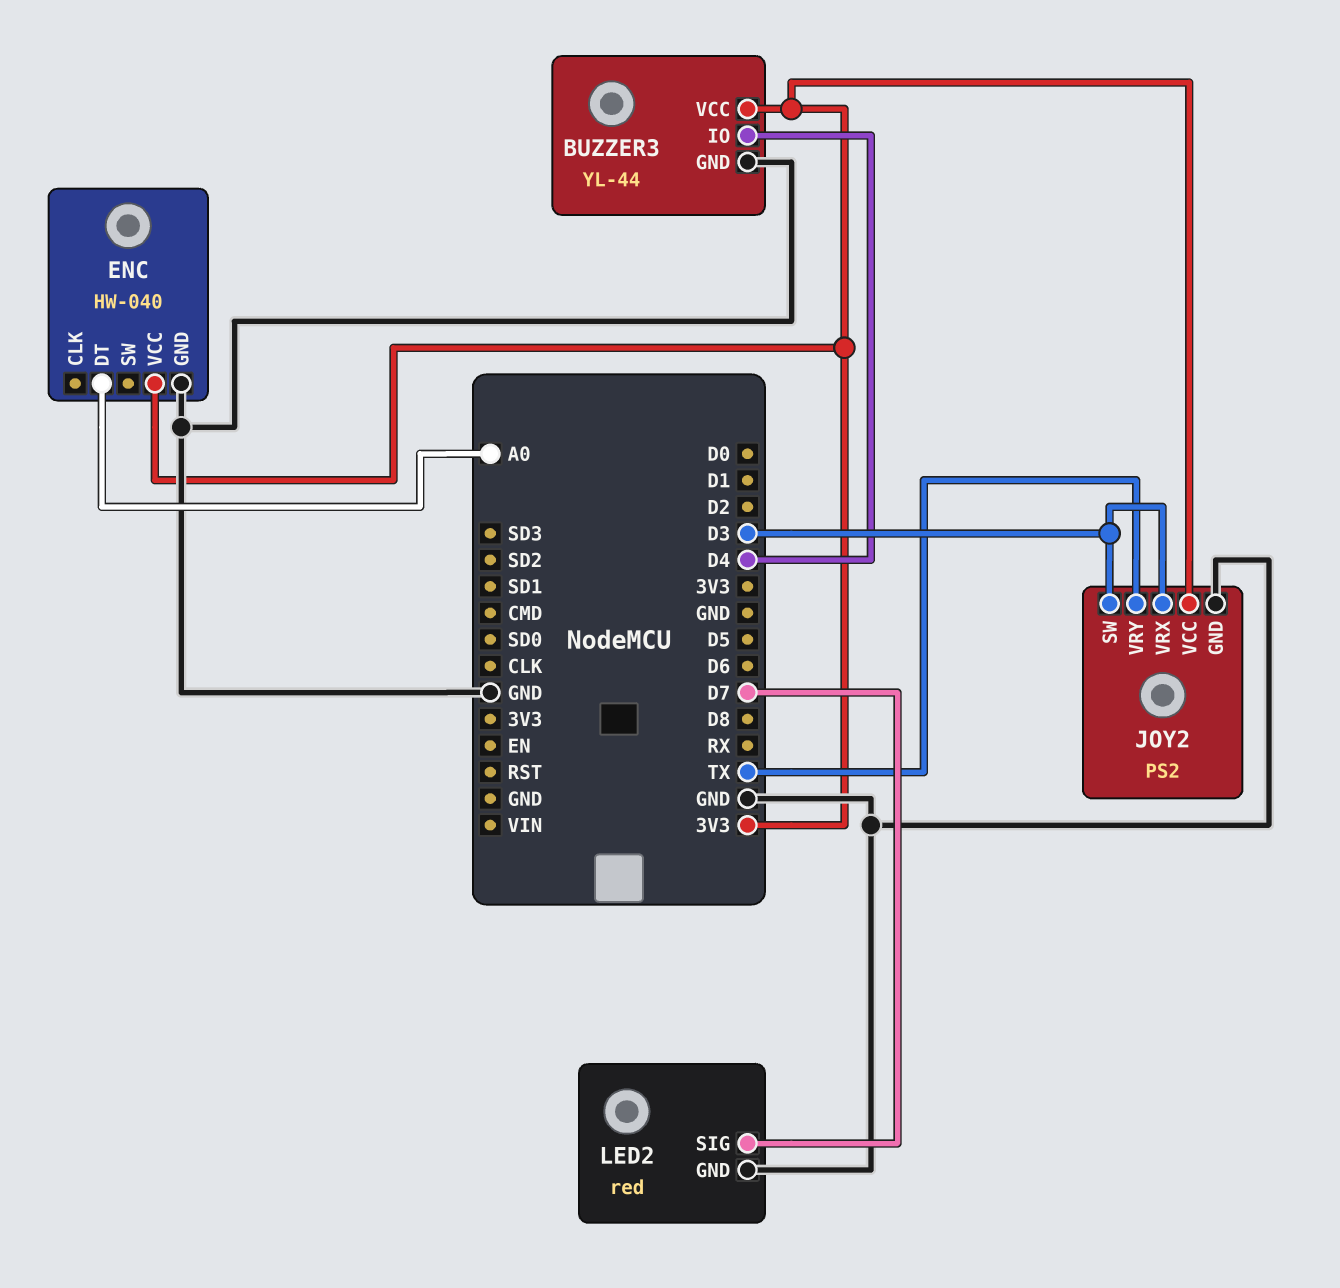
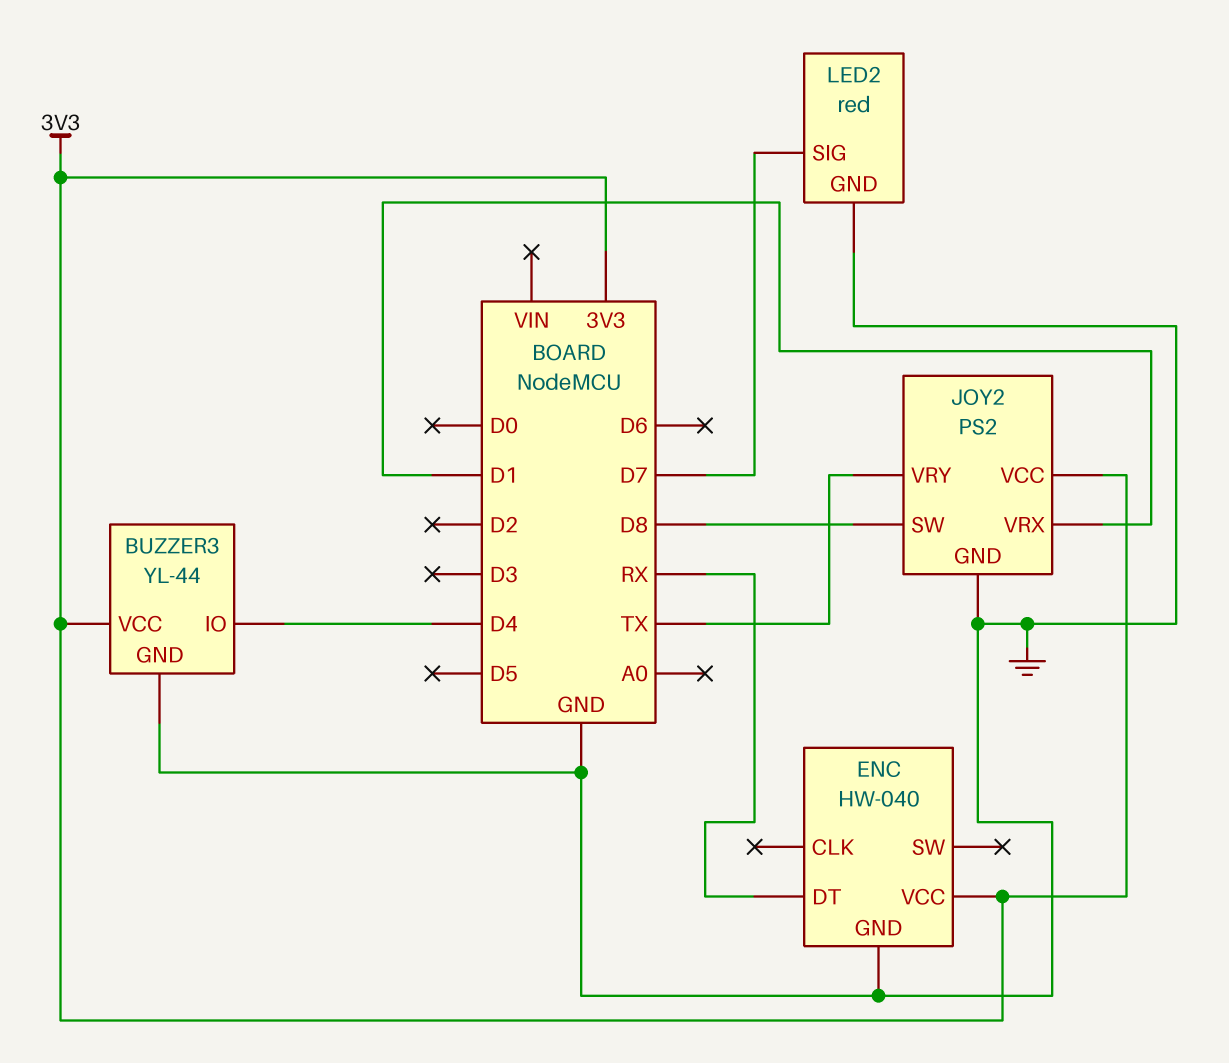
ENC pin DT: A0 -> RX
JOY2 pin SW: D3 -> D8
JOY2 pin VRX: D3 -> D1

